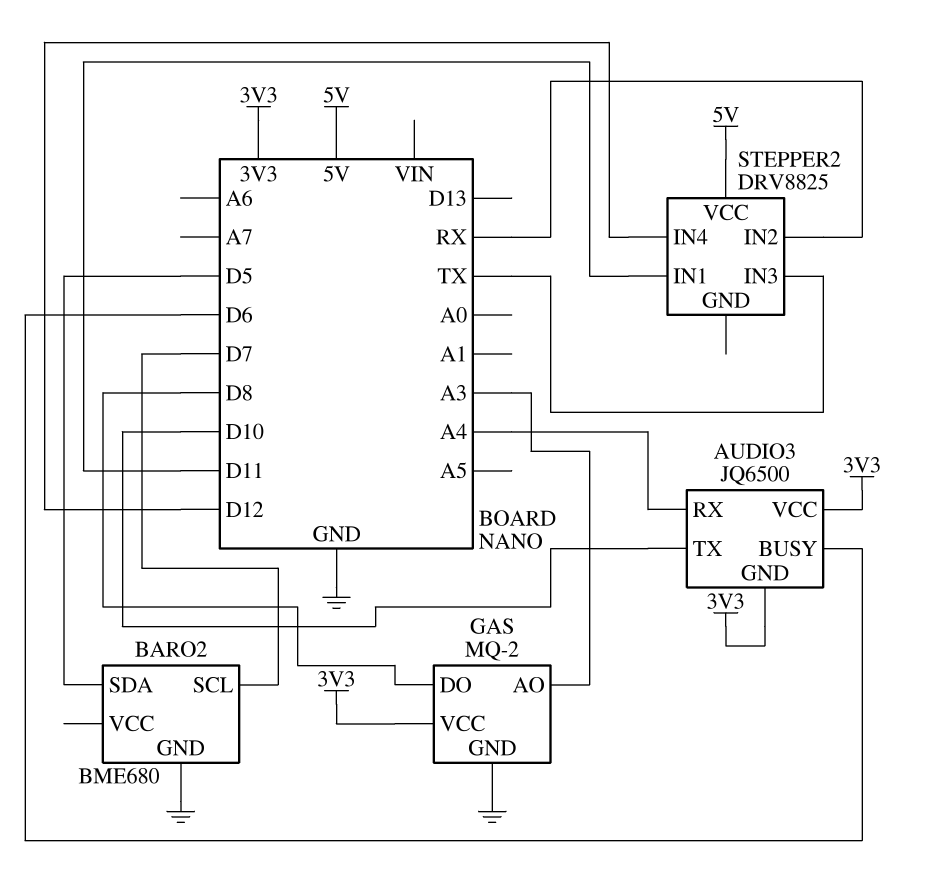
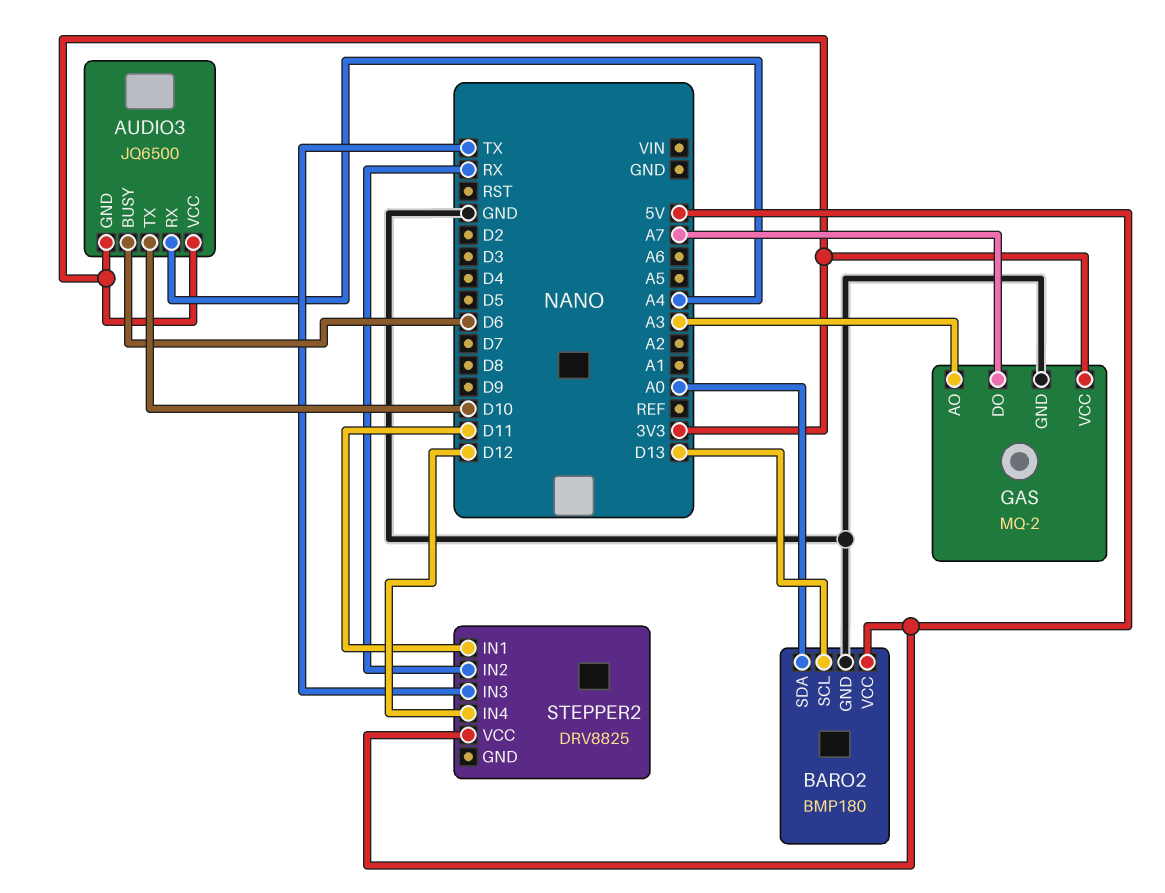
BARO2: BME680 -> BMP180
BARO2 pin SCL: D7 -> D13
BARO2 pin SDA: D5 -> A0
BARO2 pin VCC: none -> 5V
GAS pin DO: D8 -> A7

